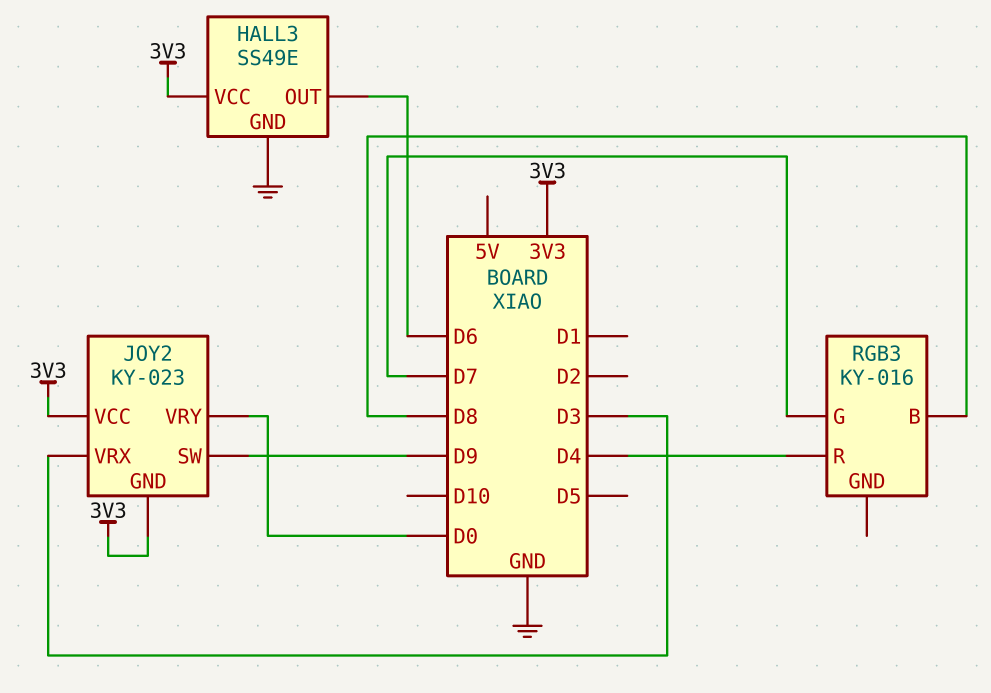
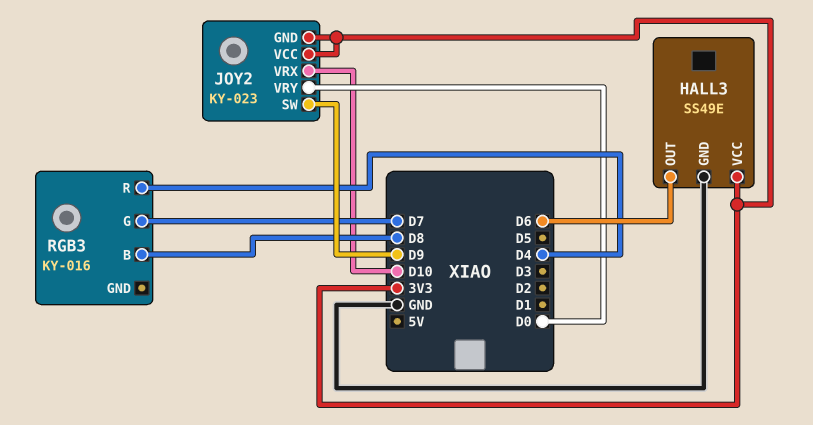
JOY2 pin VRX: D3 -> D10

